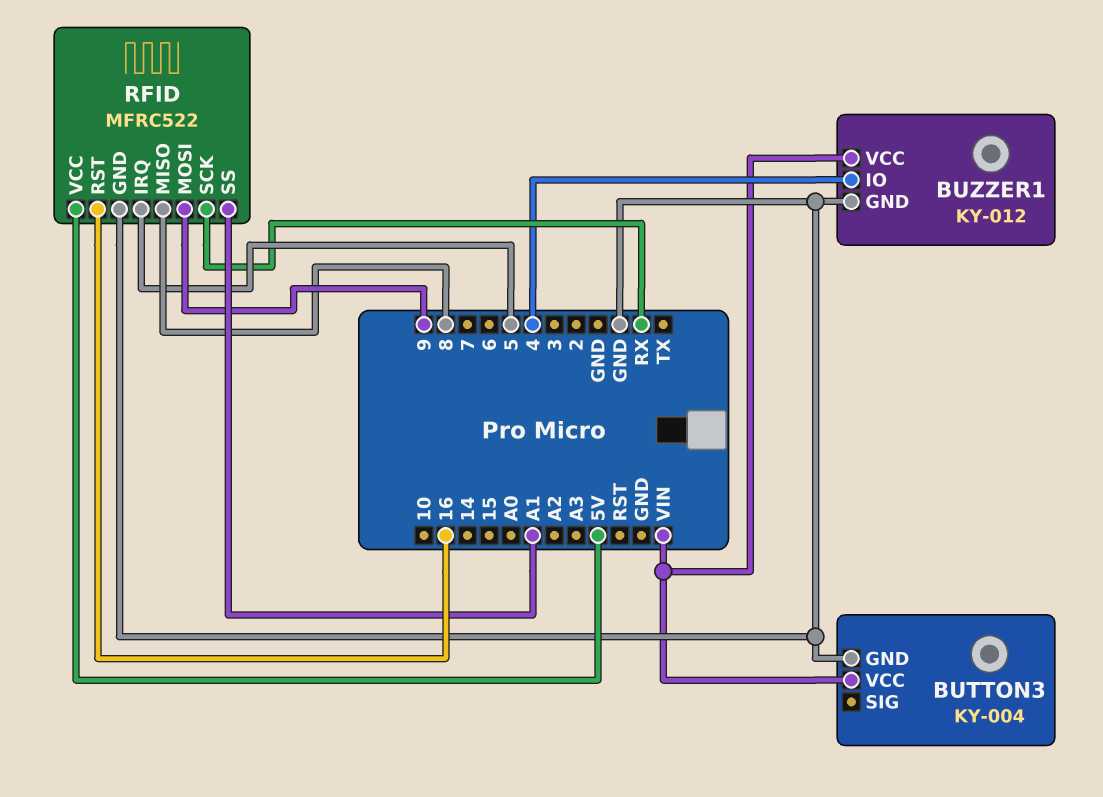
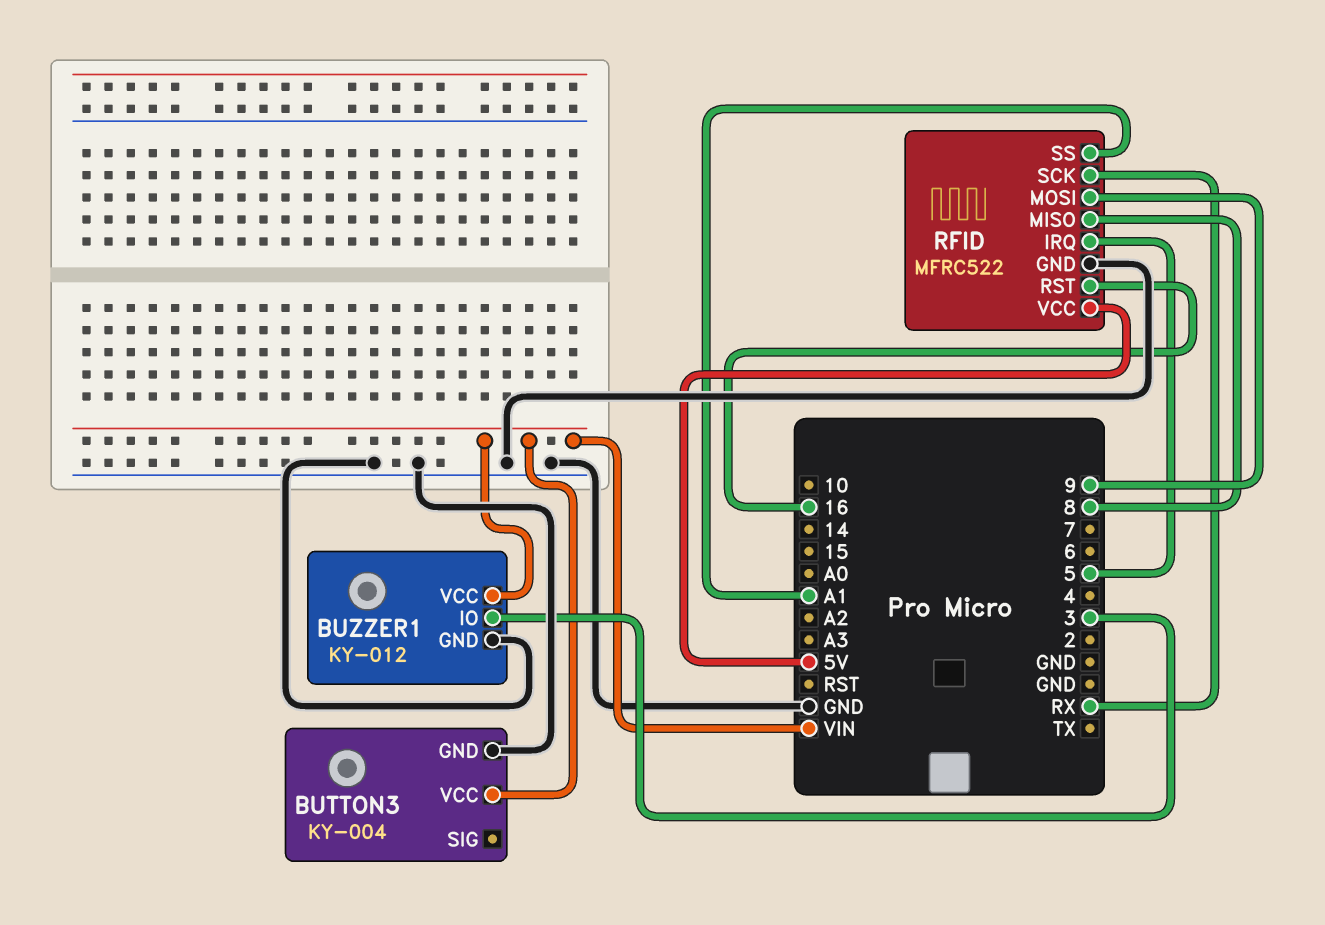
BUZZER1 pin IO: 4 -> 3

